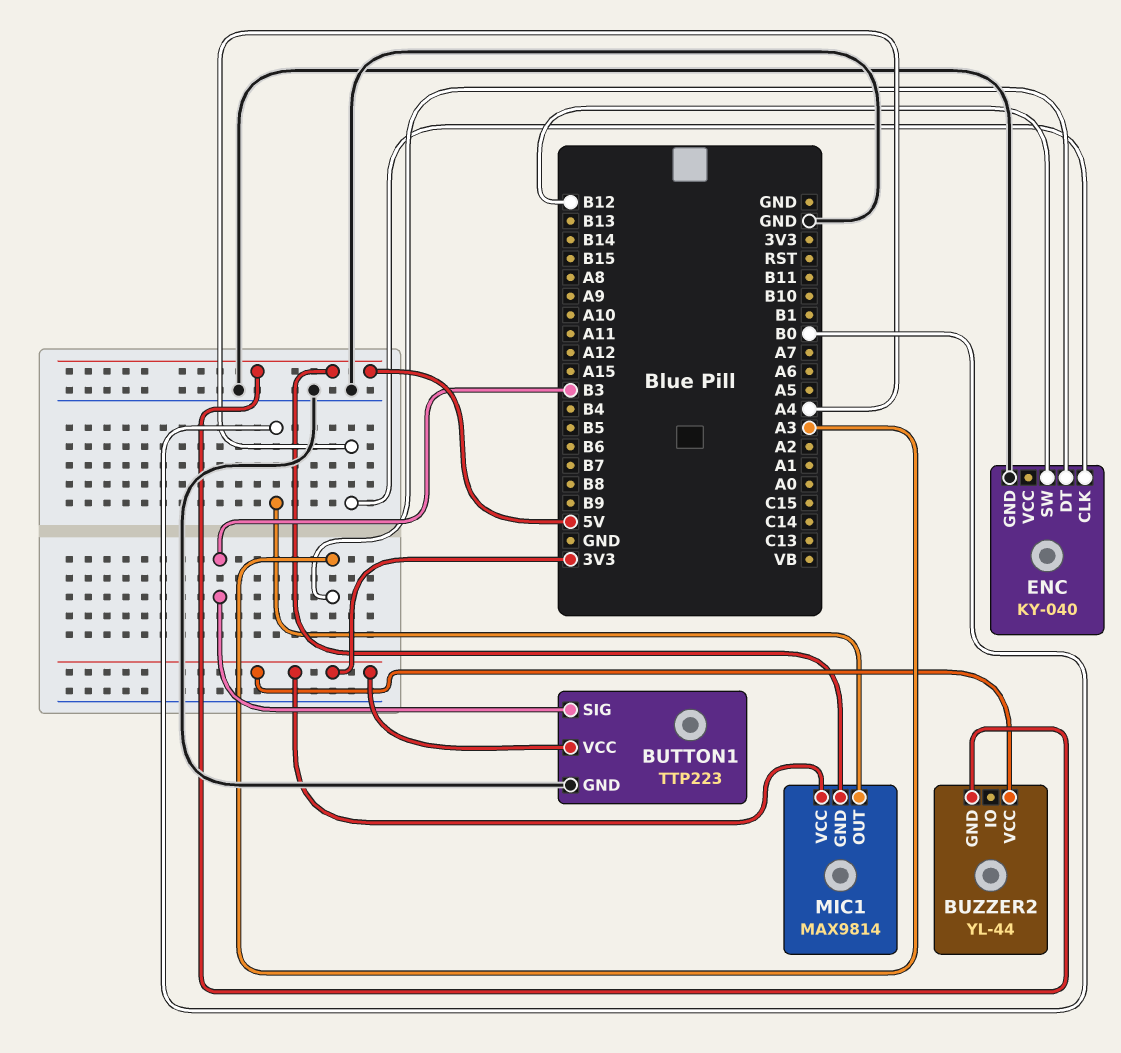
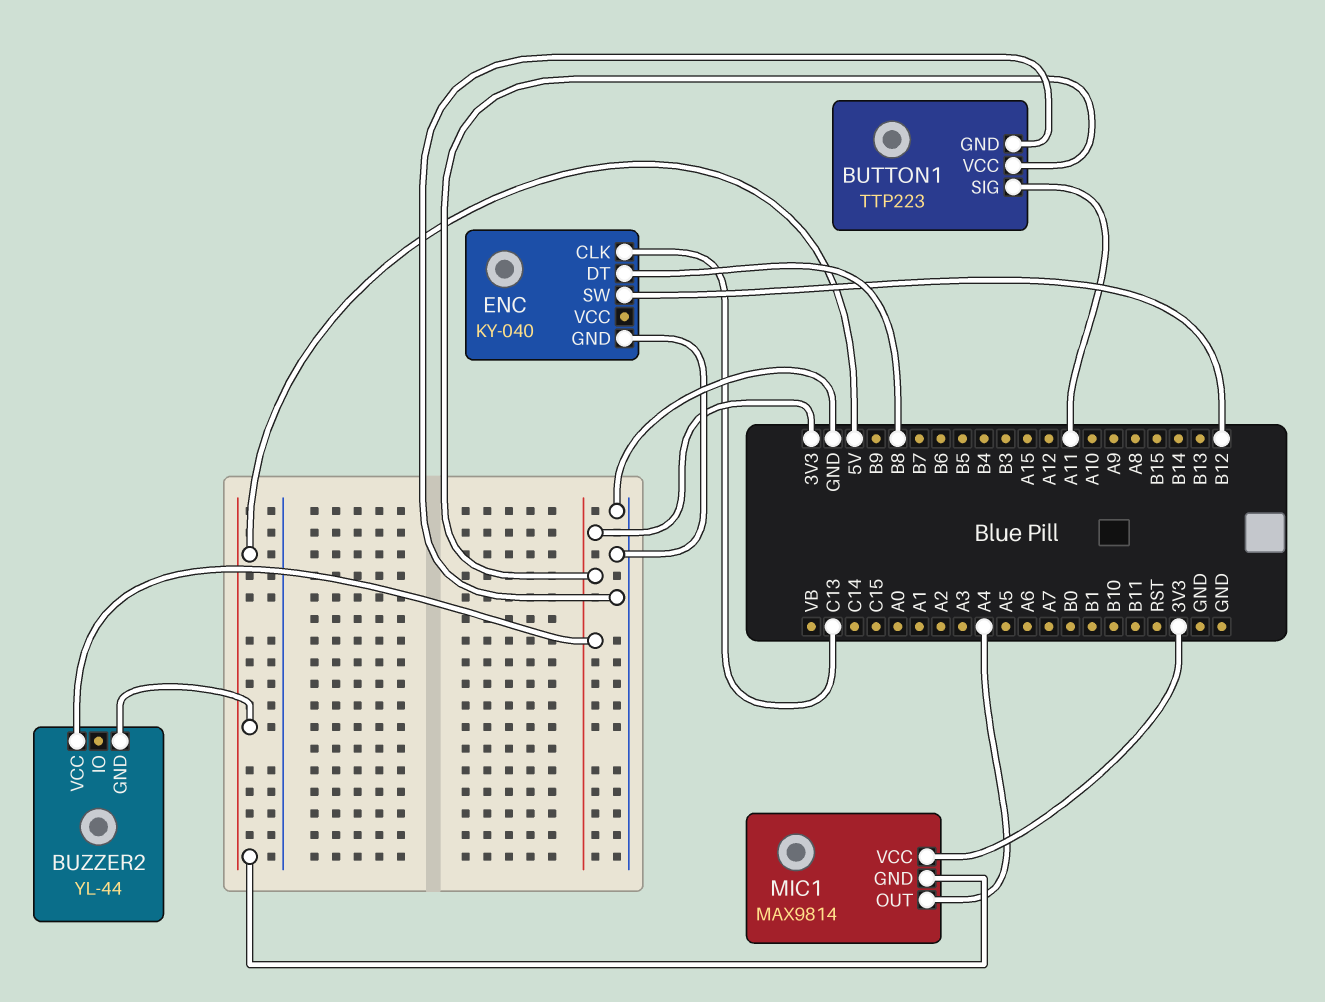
BUTTON1 pin SIG: B3 -> A11
ENC pin CLK: A4 -> C13
ENC pin DT: A3 -> B8
MIC1 pin OUT: B0 -> A4

